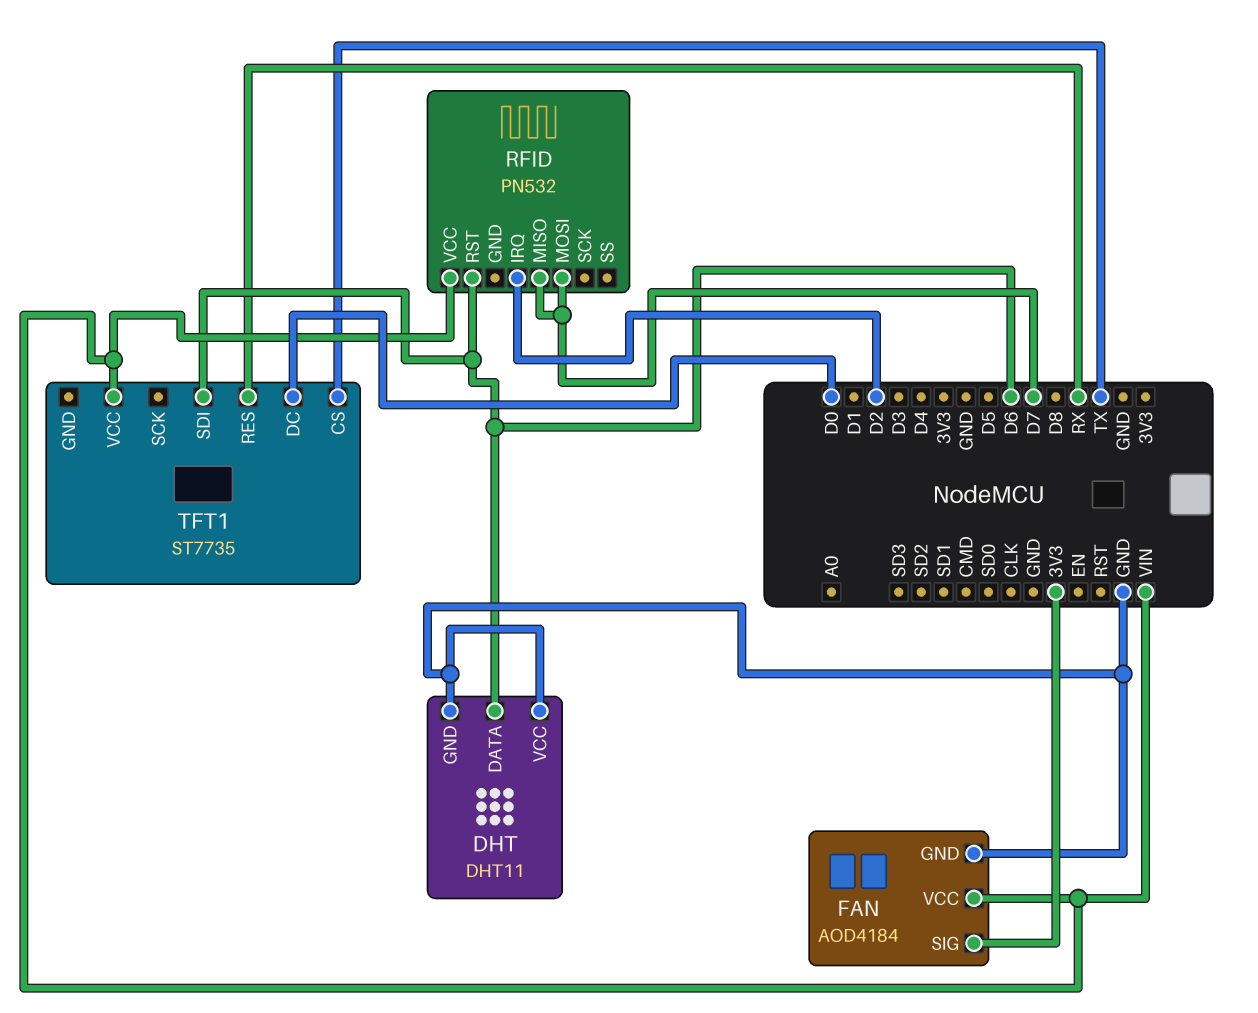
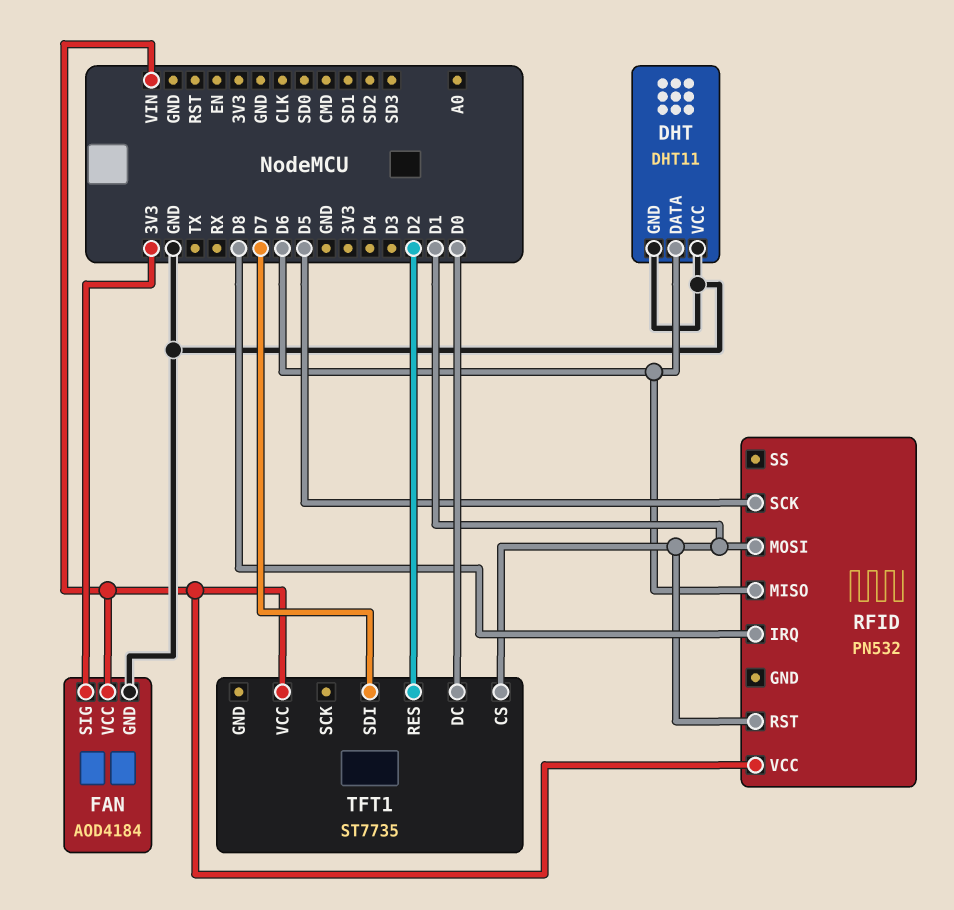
RFID pin IRQ: D2 -> D8
RFID pin MISO: D7 -> D6
RFID pin MOSI: D7 -> D1
RFID pin RST: D6 -> D1
RFID pin SCK: none -> D5
TFT1 pin CS: TX -> D1
TFT1 pin RES: RX -> D2
TFT1 pin SDI: D6 -> D7

